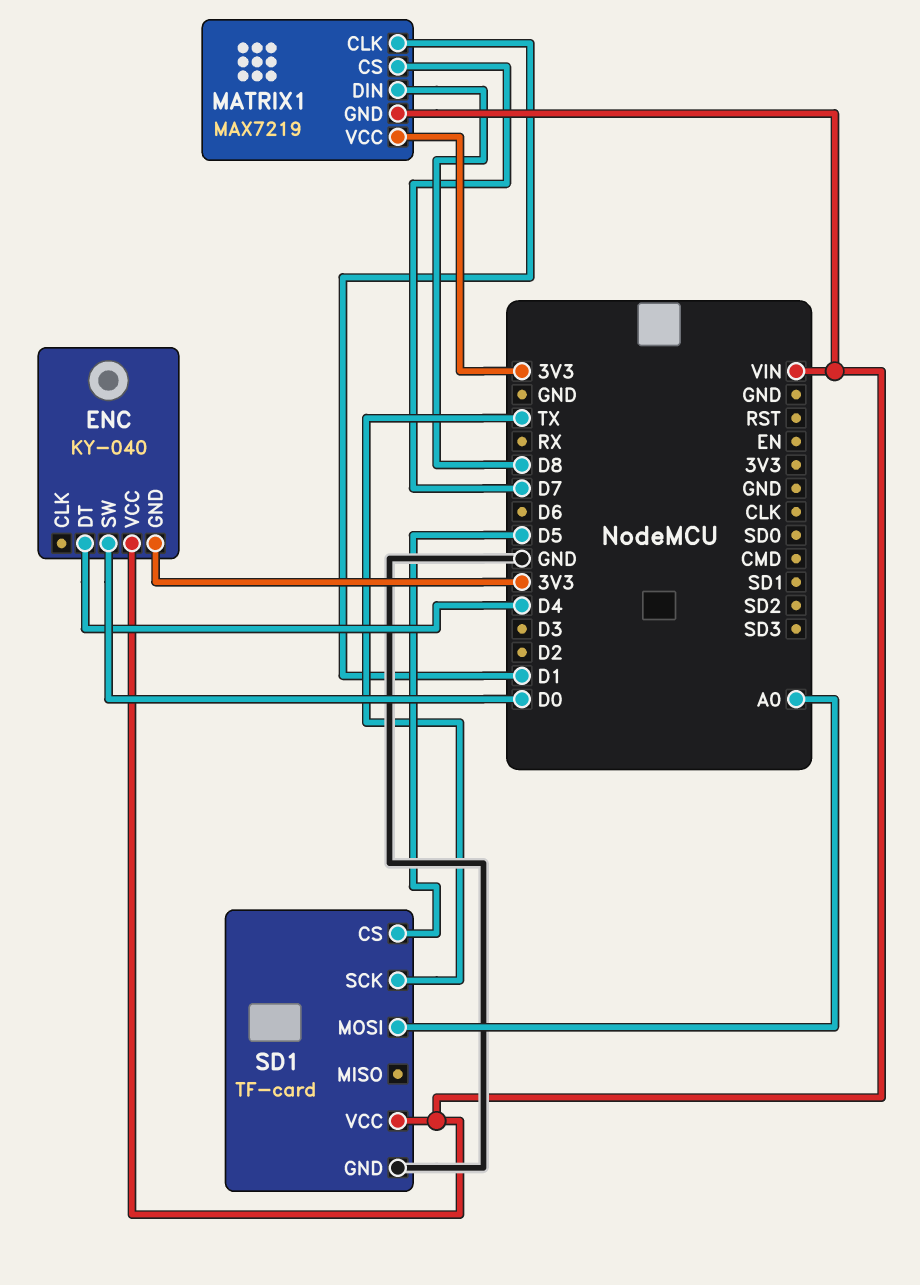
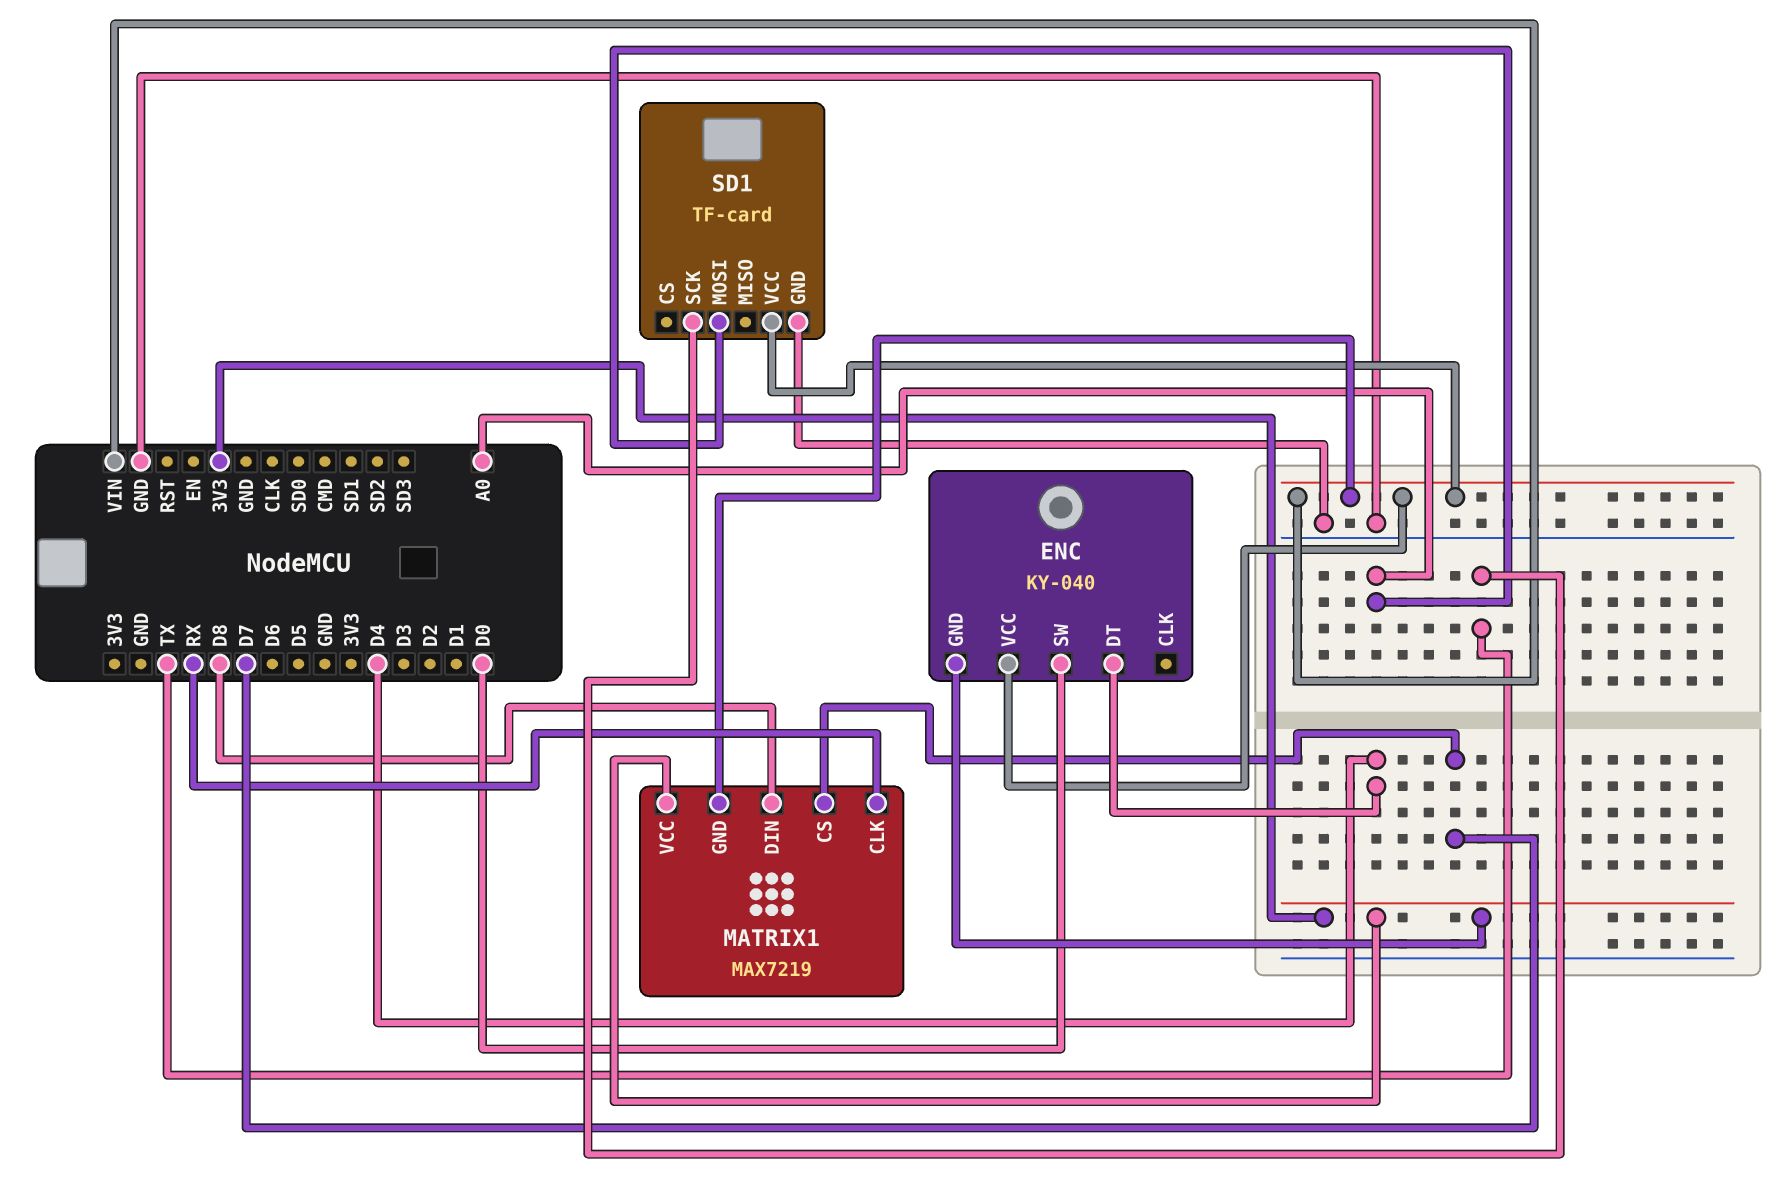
MATRIX1 pin CLK: D1 -> RX
SD1 pin CS: D5 -> none

